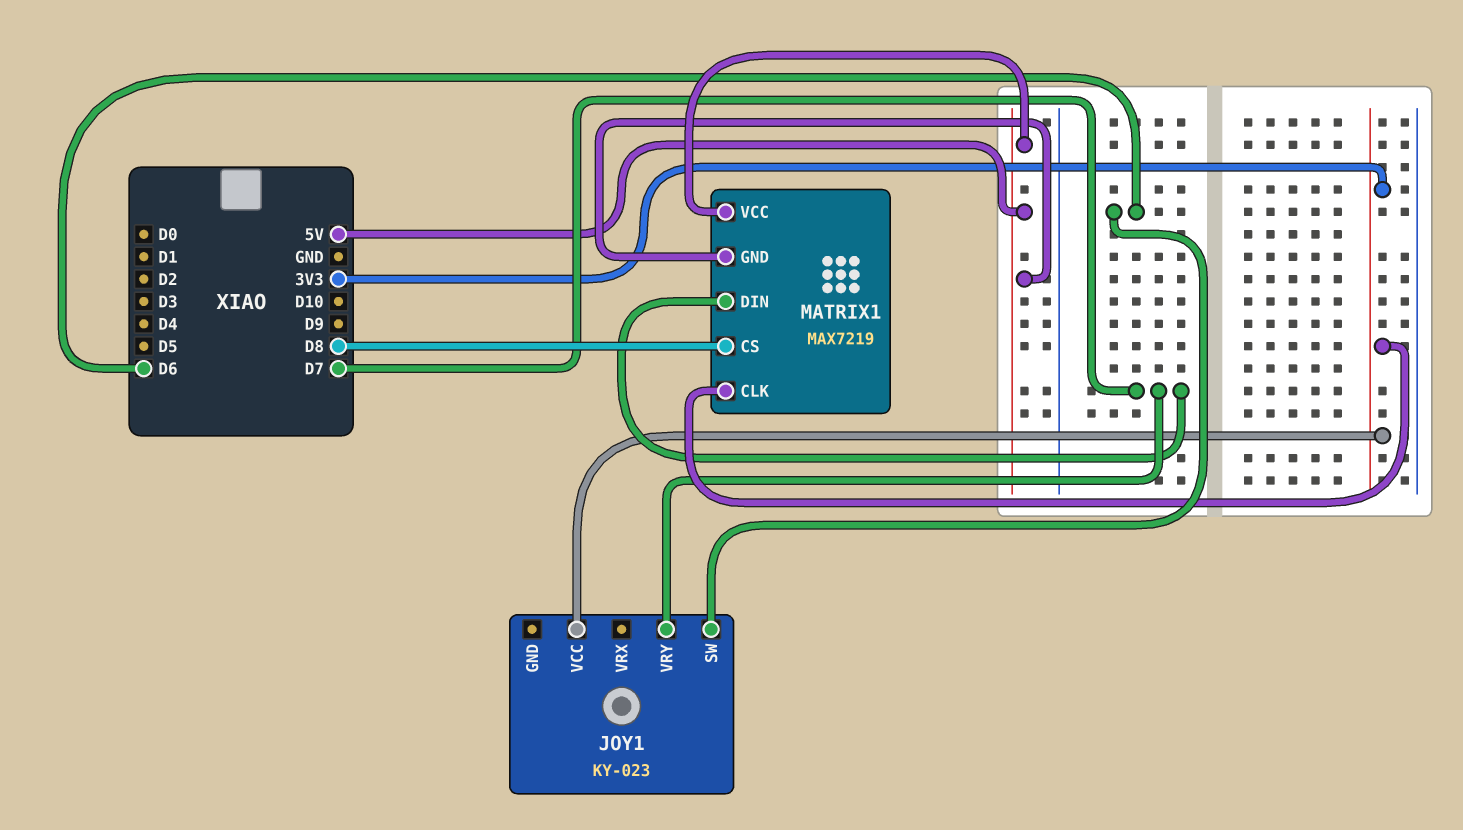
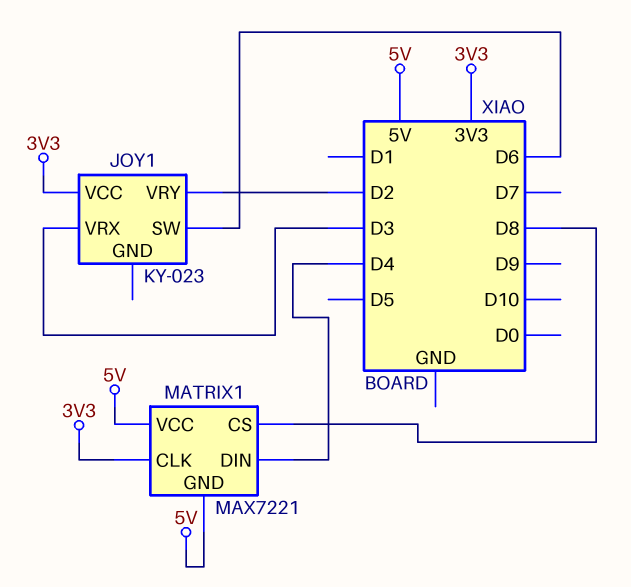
JOY1 pin VRX: none -> D3
JOY1 pin VRY: D7 -> D2
MATRIX1: MAX7219 -> MAX7221
MATRIX1 pin DIN: D7 -> D4

